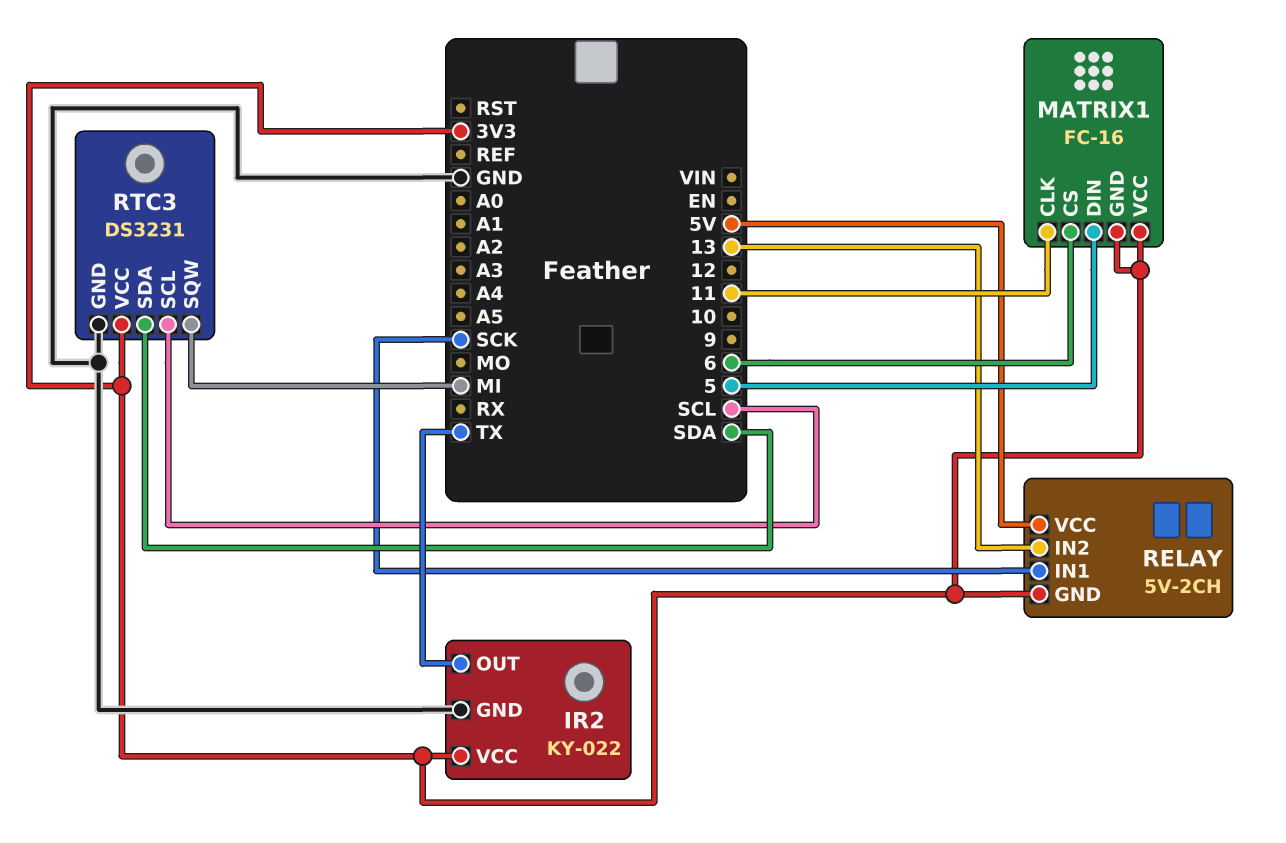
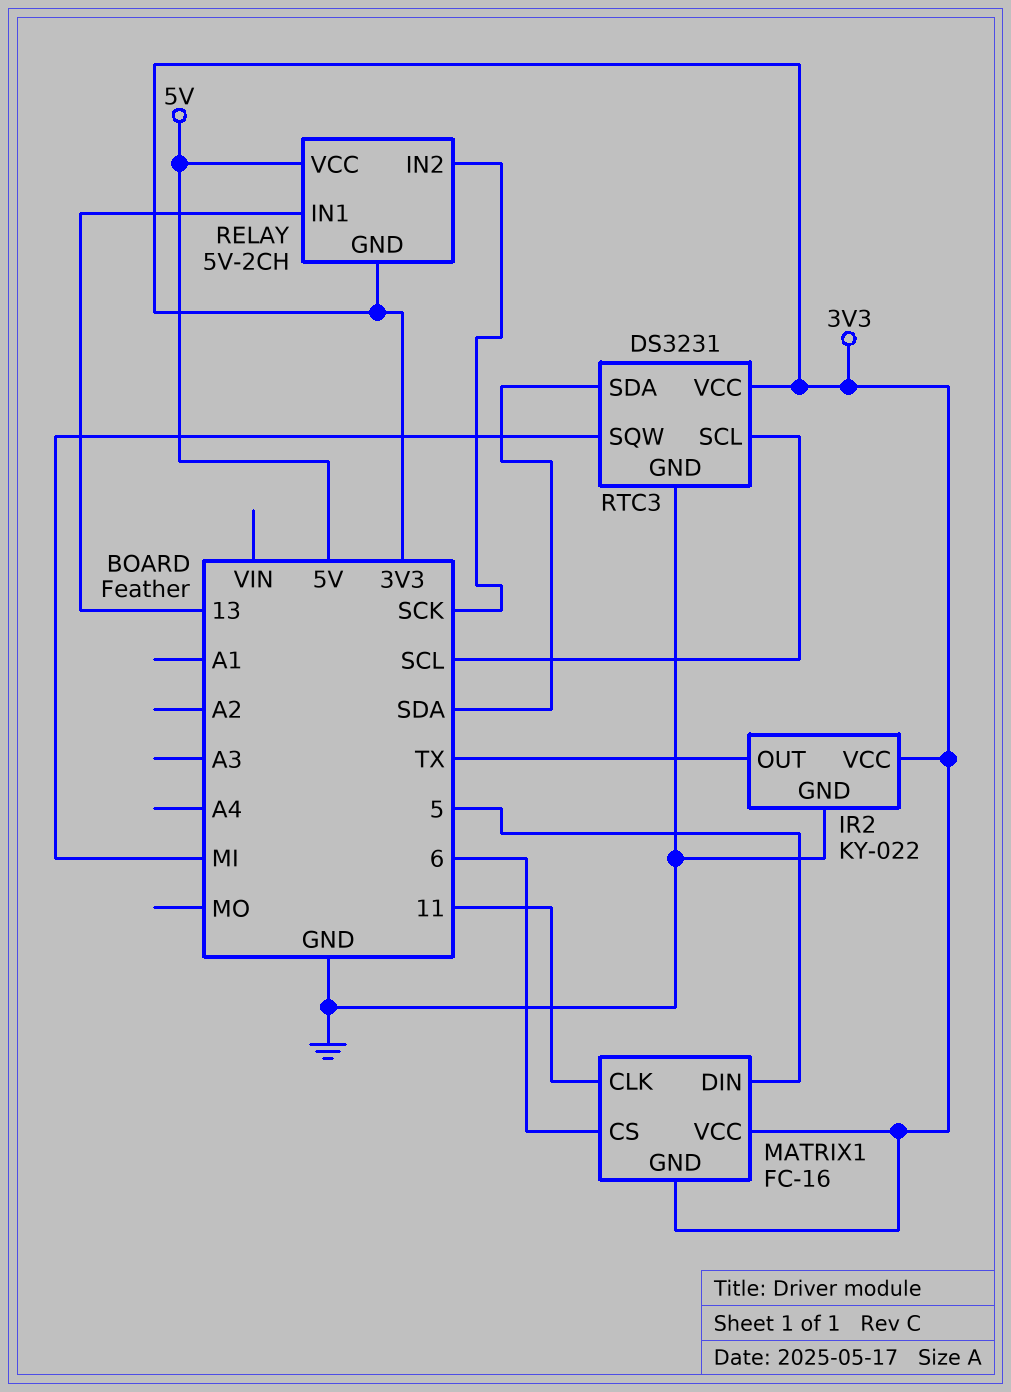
RELAY pin IN1: SCK -> 13
RELAY pin IN2: 13 -> SCK

